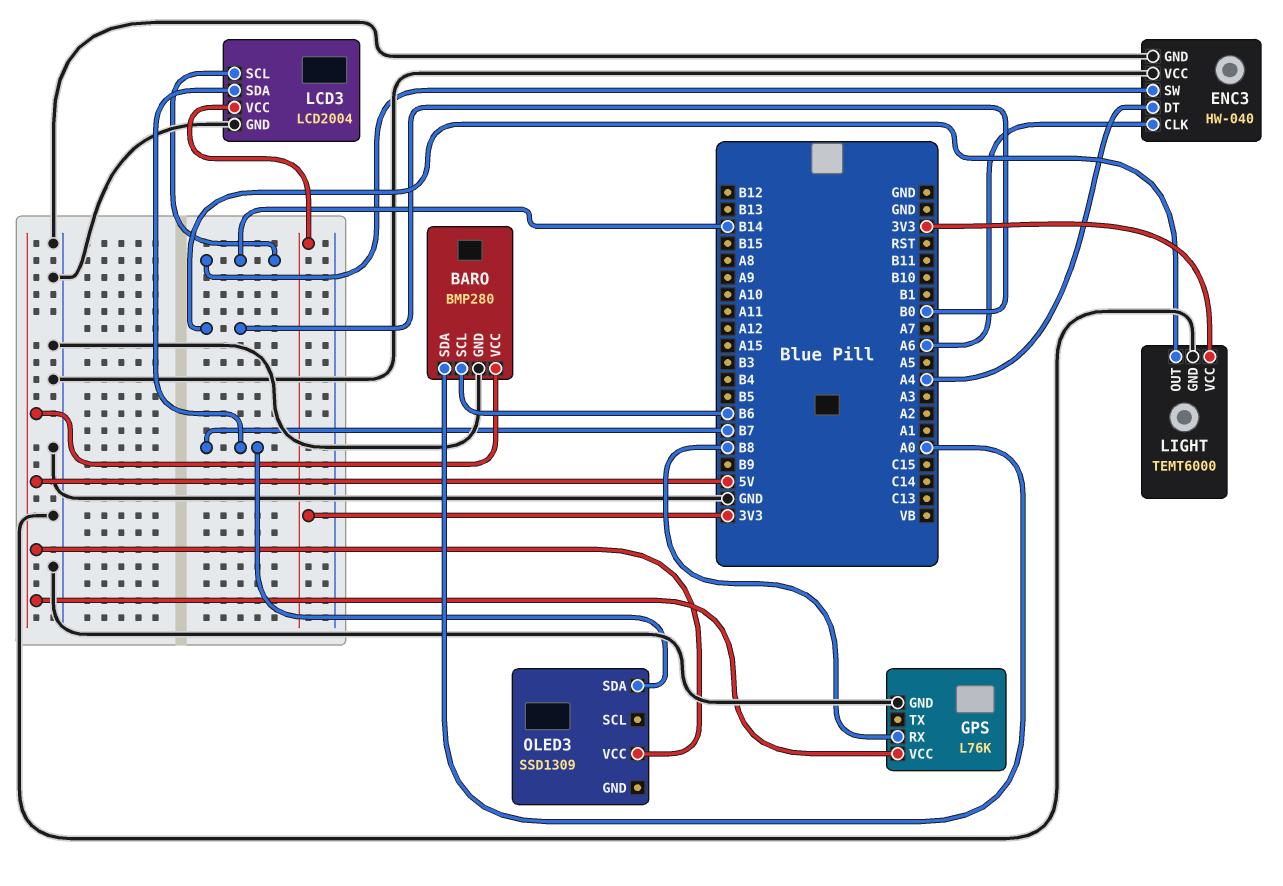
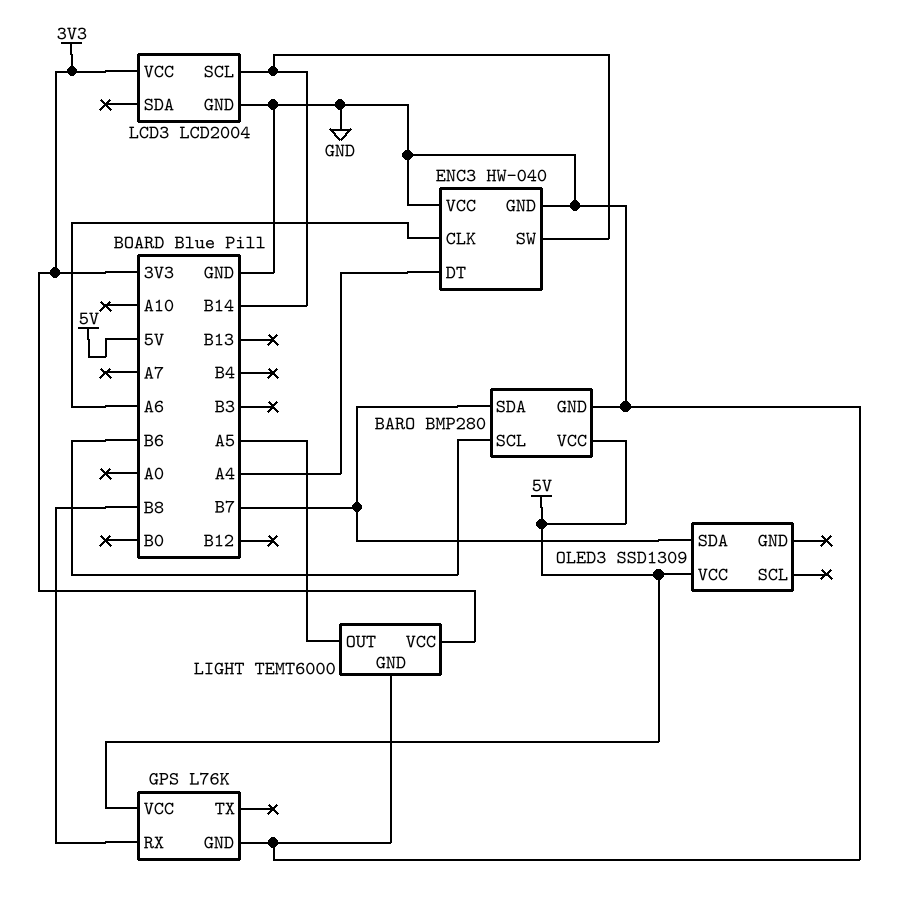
BARO pin SDA: A0 -> B7
LCD3 pin SDA: B7 -> none
LIGHT pin OUT: B0 -> A5

